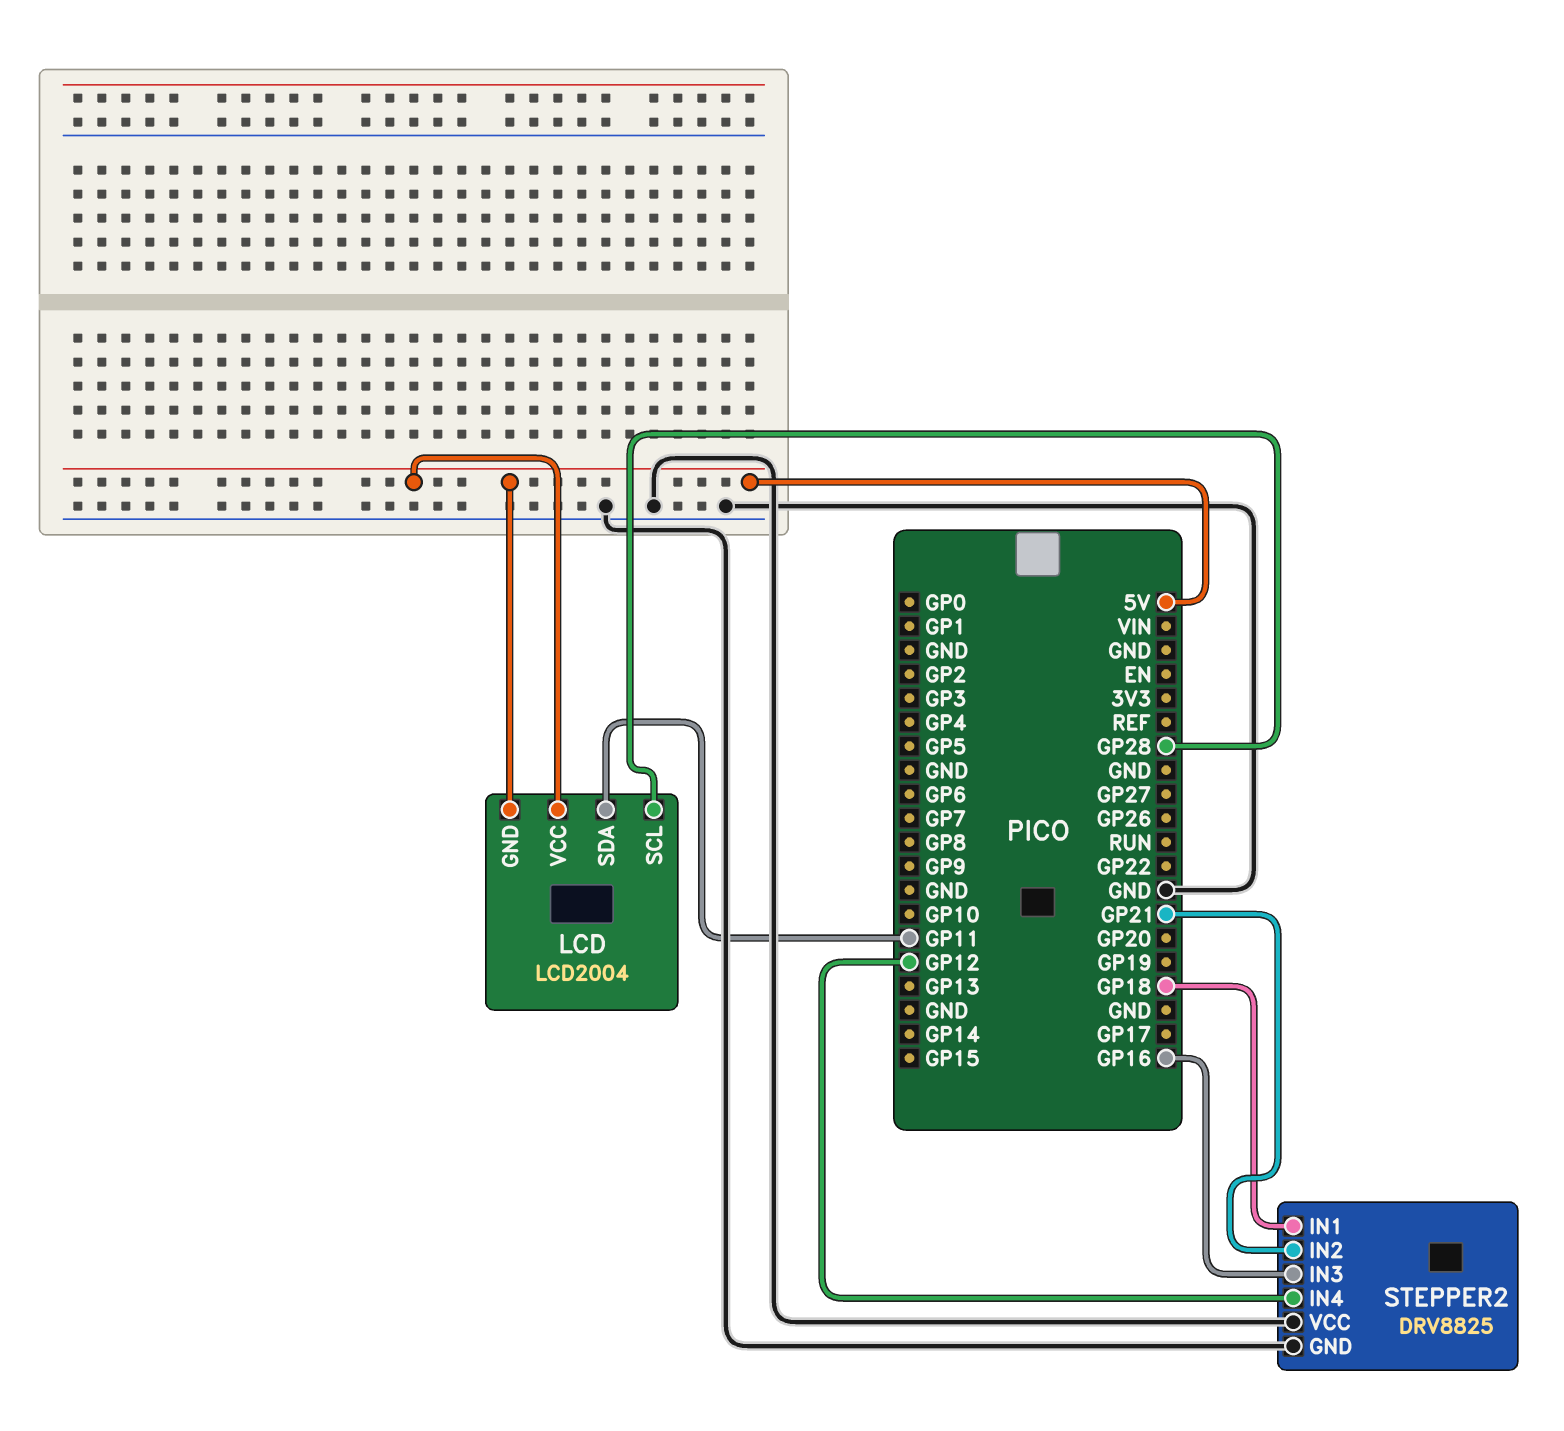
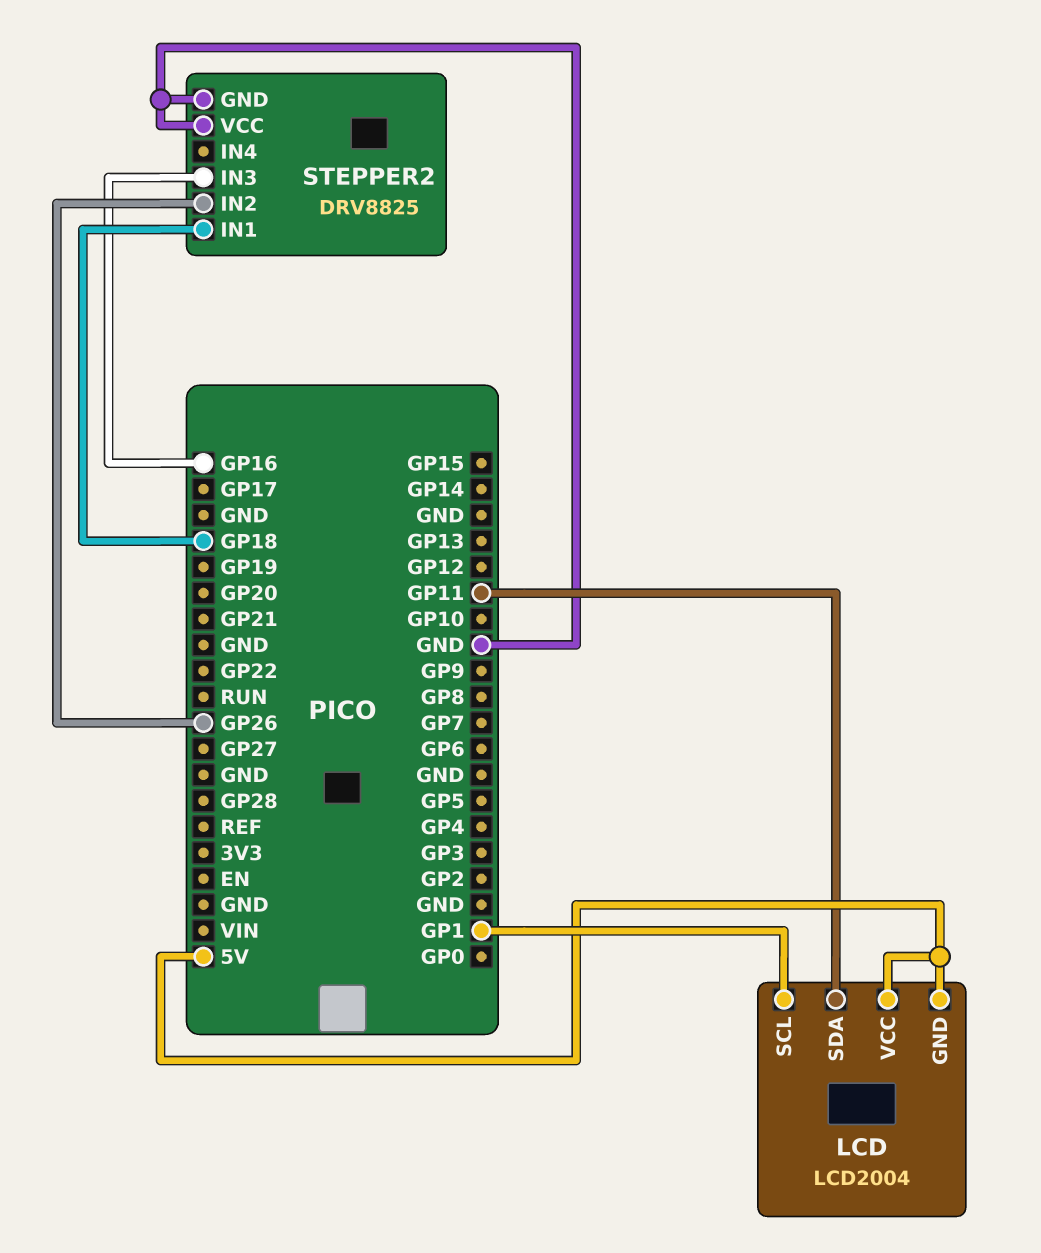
LCD pin SCL: GP28 -> GP1
STEPPER2 pin IN2: GP21 -> GP26
STEPPER2 pin IN4: GP12 -> none

